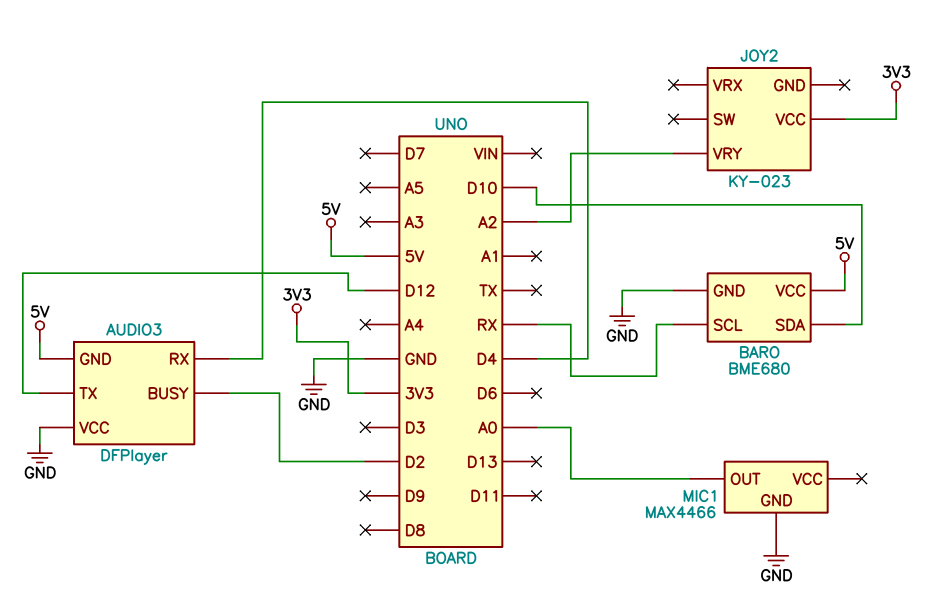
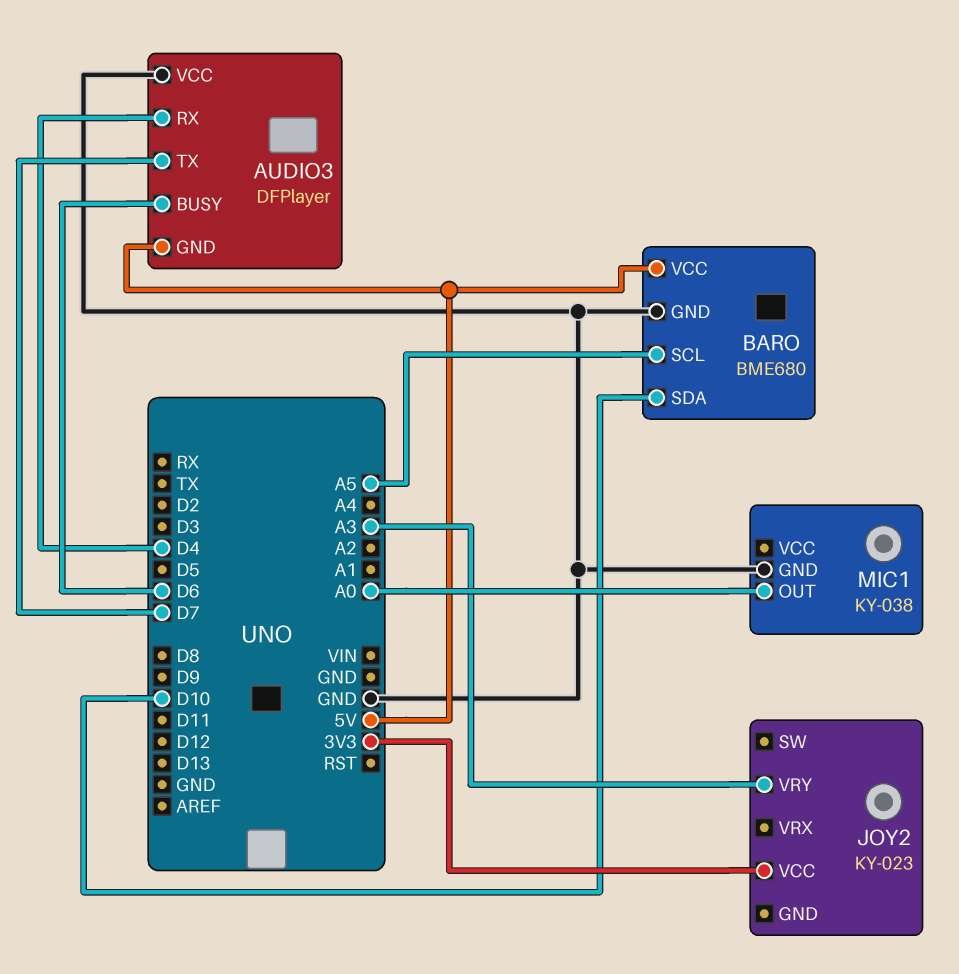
AUDIO3 pin BUSY: D2 -> D6
AUDIO3 pin TX: D12 -> D7
BARO pin SCL: RX -> A5
JOY2 pin VRY: A2 -> A3
MIC1: MAX4466 -> KY-038

